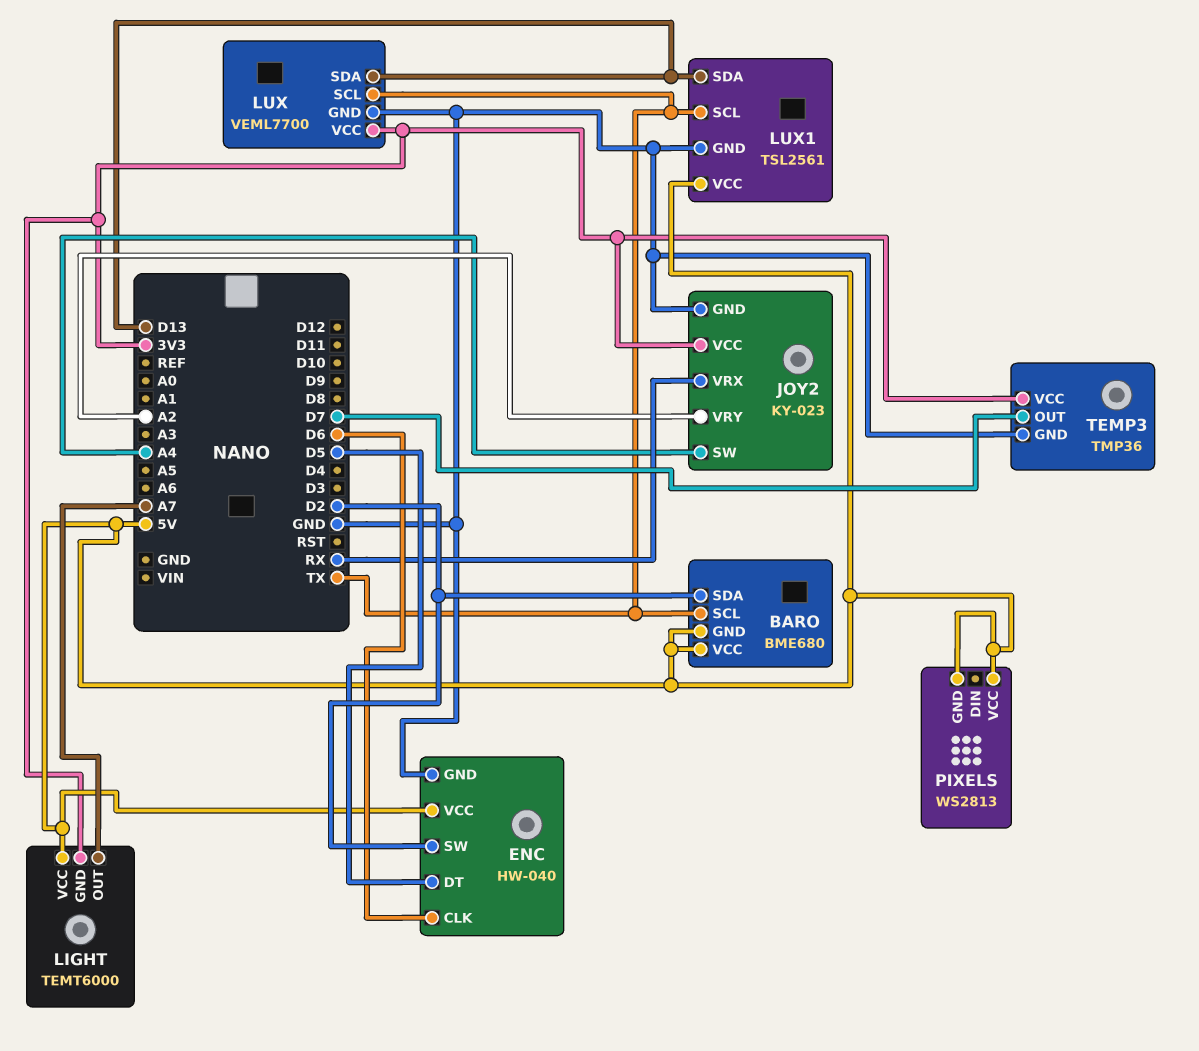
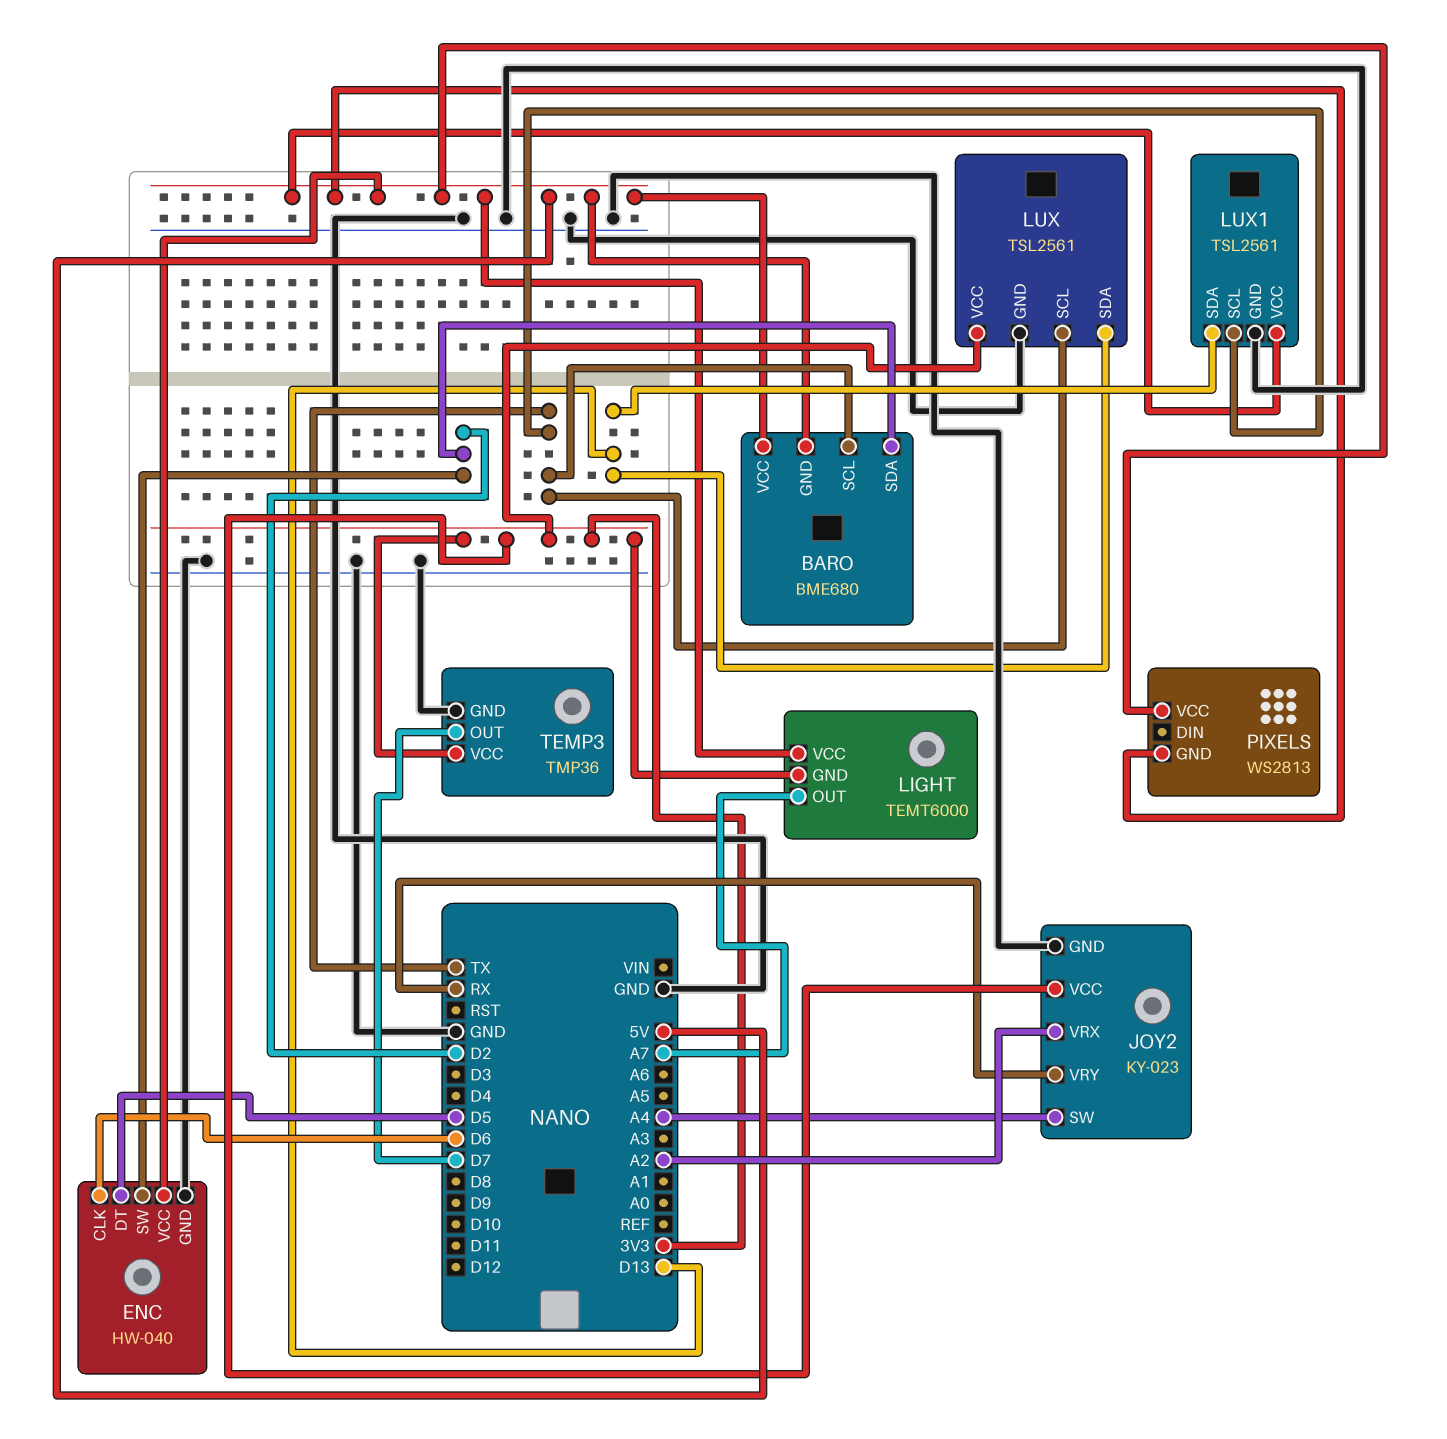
JOY2 pin VRX: RX -> A2
JOY2 pin VRY: A2 -> RX
LUX: VEML7700 -> TSL2561

